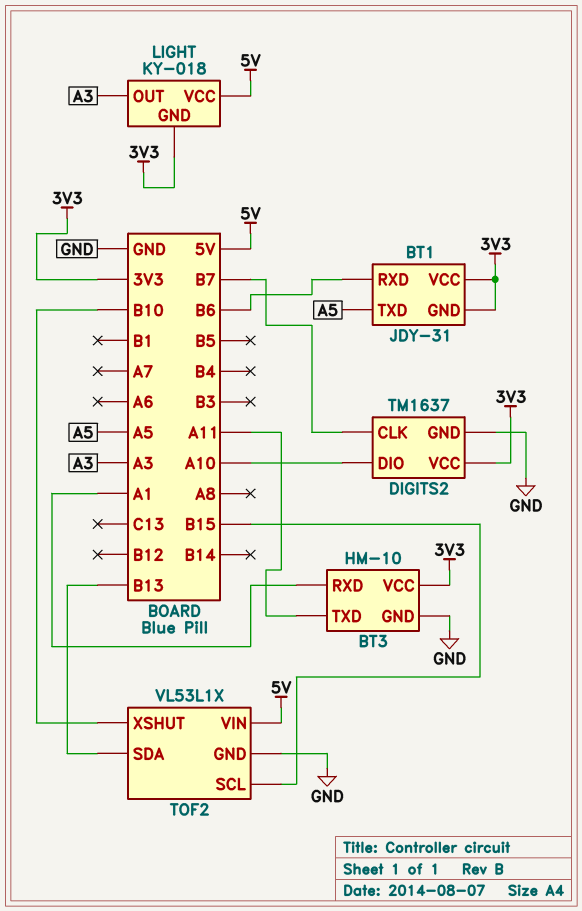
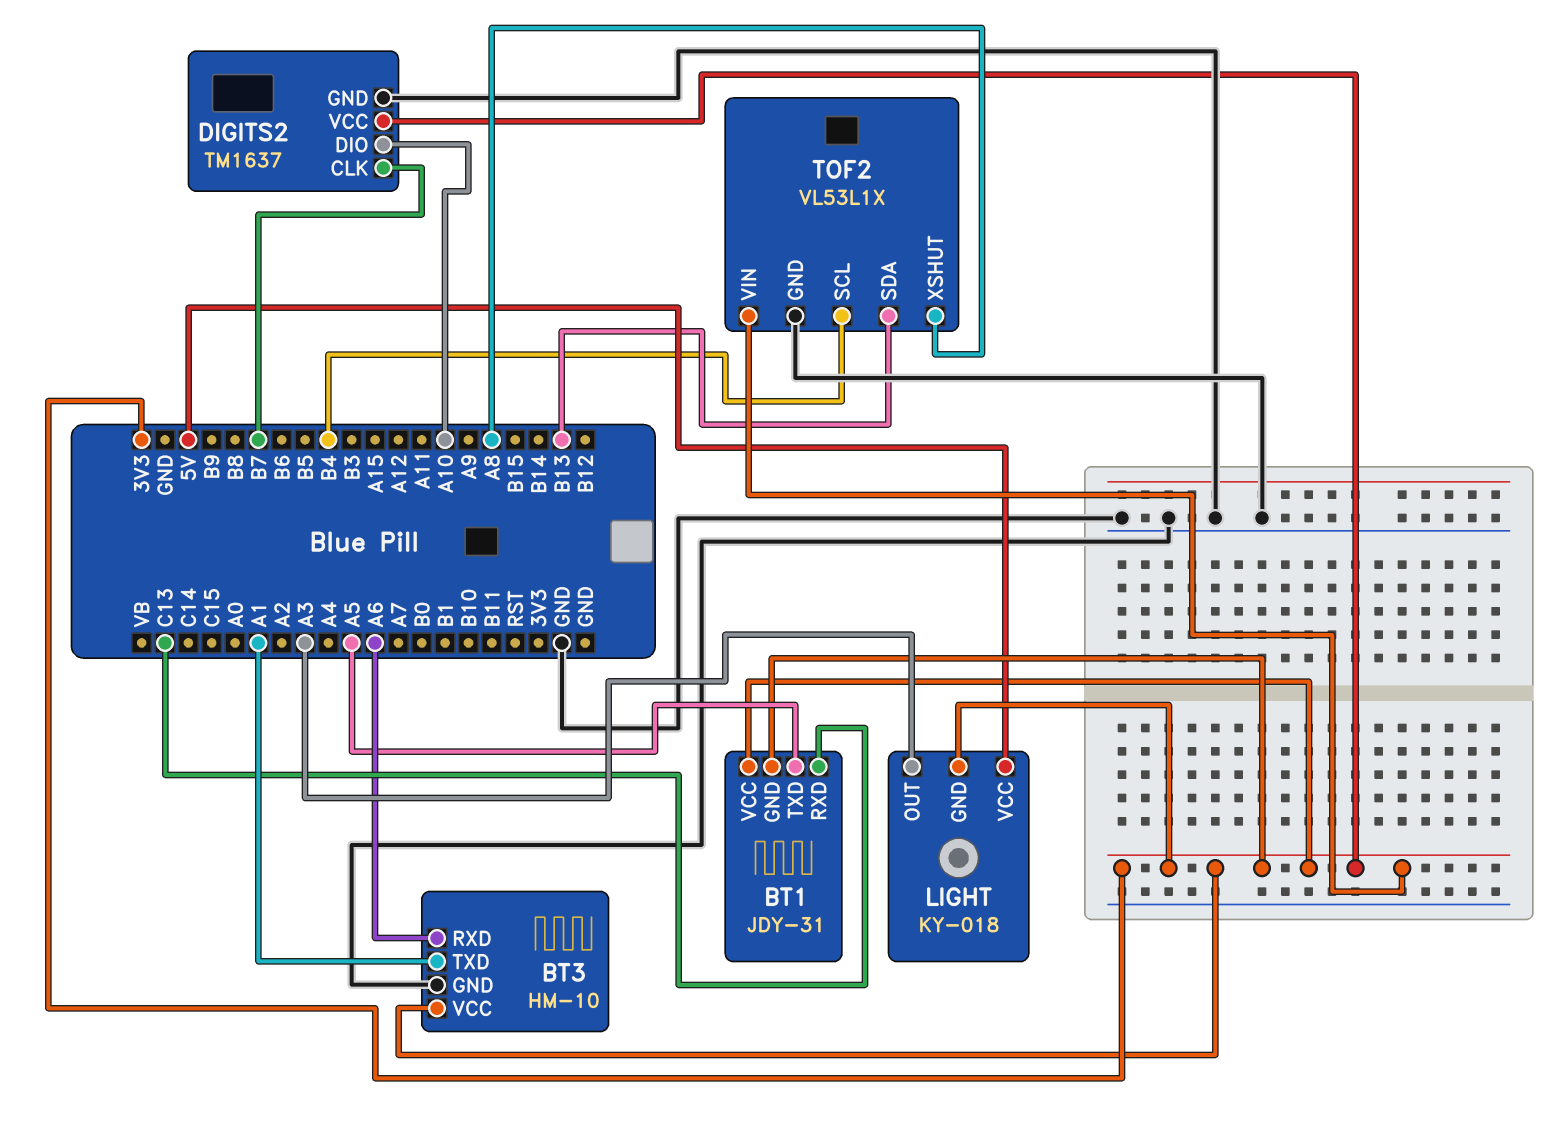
BT1 pin RXD: B6 -> C13
BT3 pin RXD: A1 -> A6
BT3 pin TXD: A11 -> A1
TOF2 pin SCL: B15 -> B4
TOF2 pin VIN: 5V -> 3V3
TOF2 pin XSHUT: B10 -> A8

